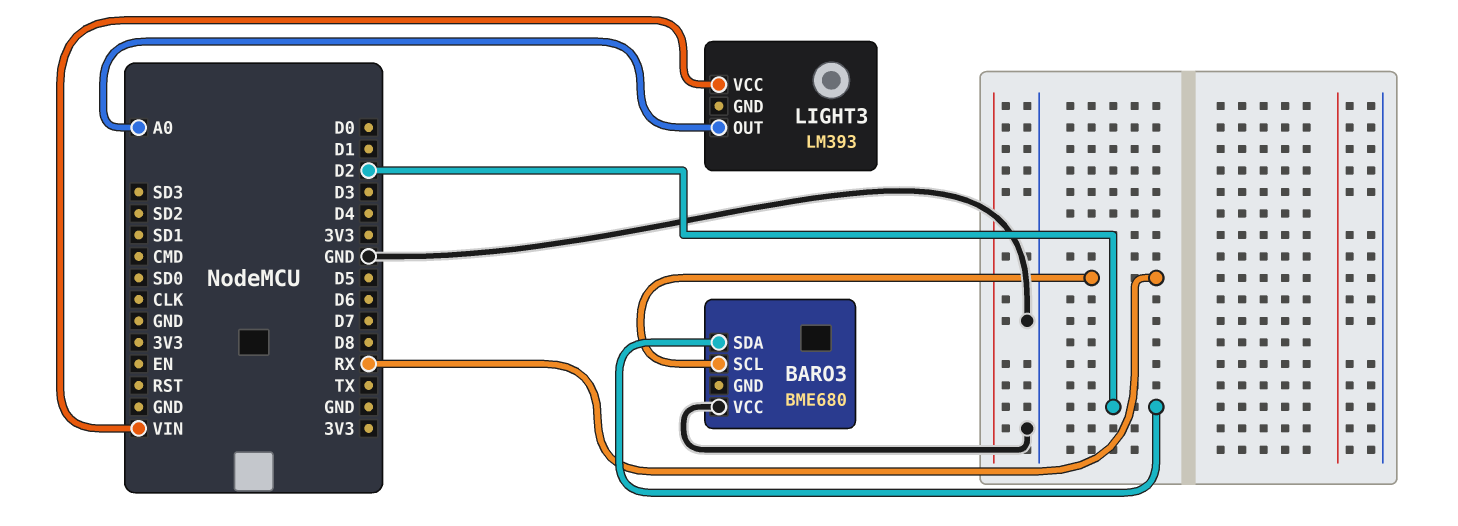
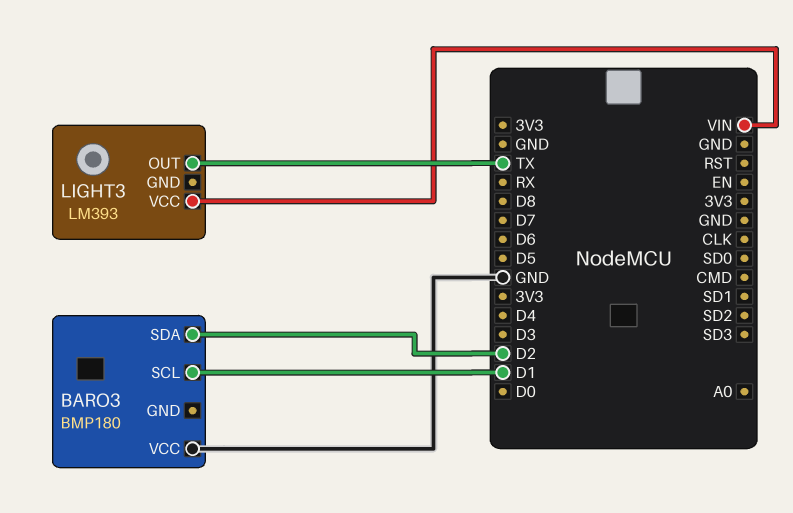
BARO3: BME680 -> BMP180
BARO3 pin SCL: RX -> D1
LIGHT3 pin OUT: A0 -> TX

